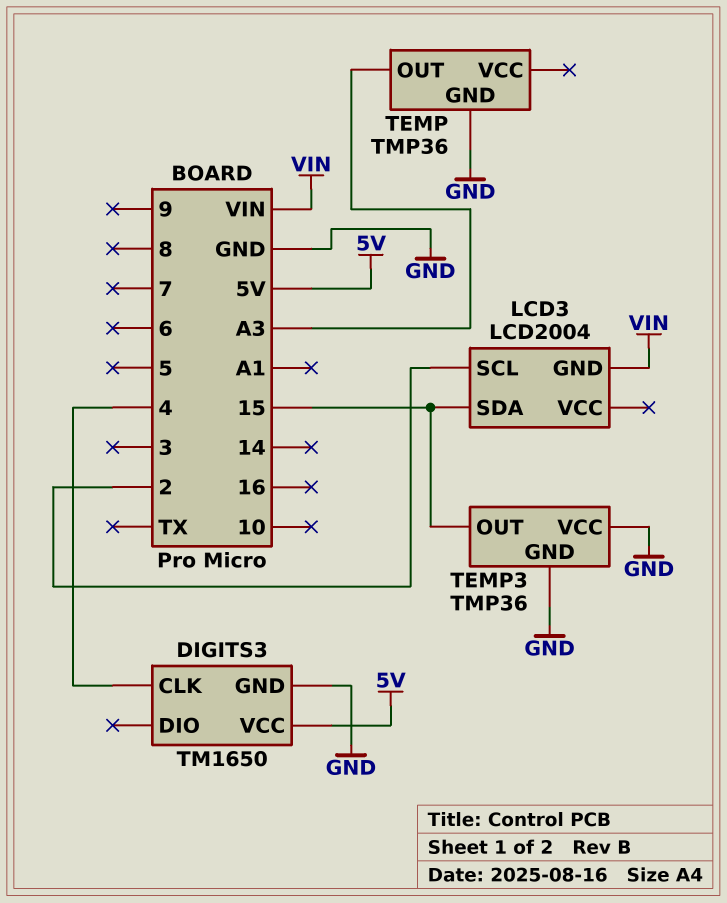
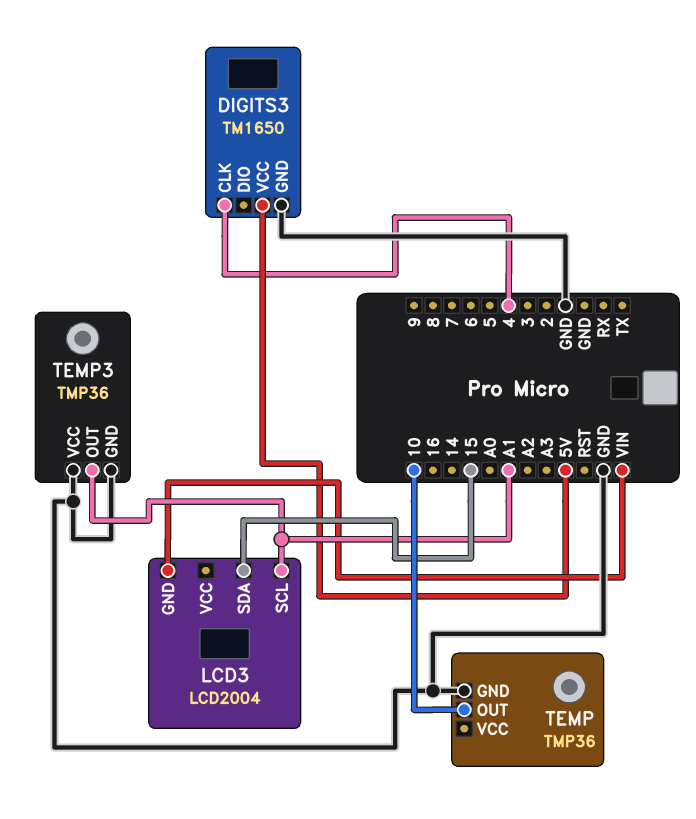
LCD3 pin SCL: 2 -> A1
TEMP pin OUT: A3 -> 10
TEMP3 pin OUT: 15 -> A1

